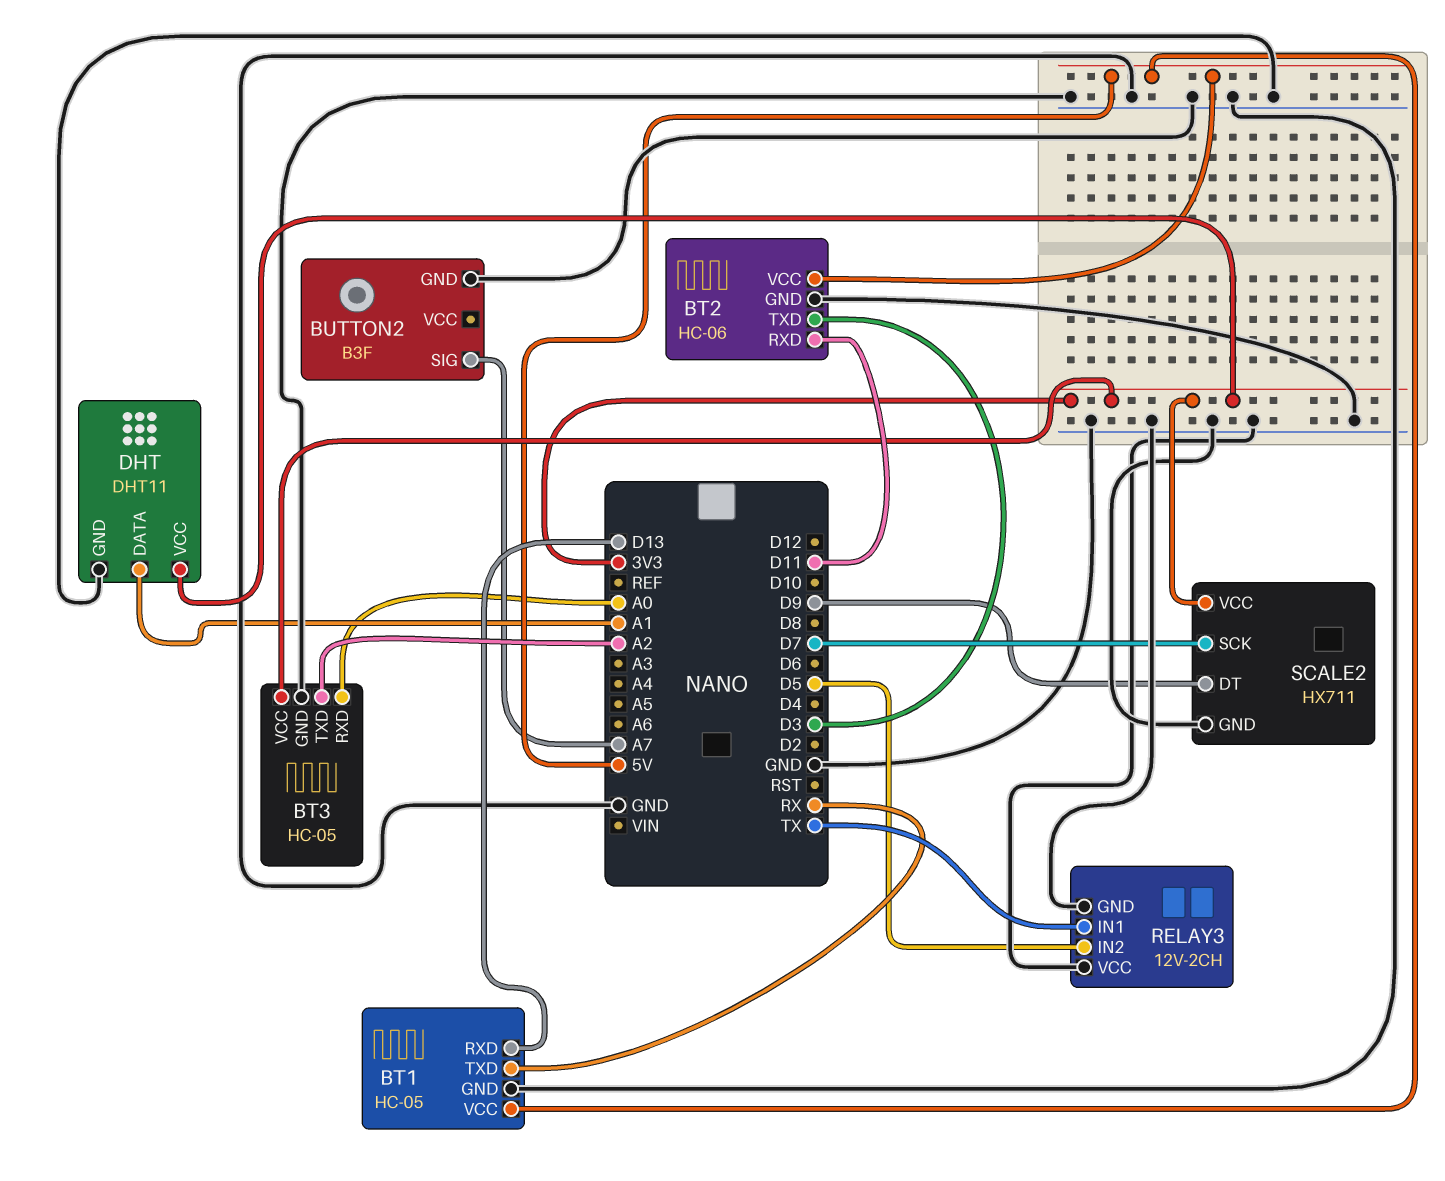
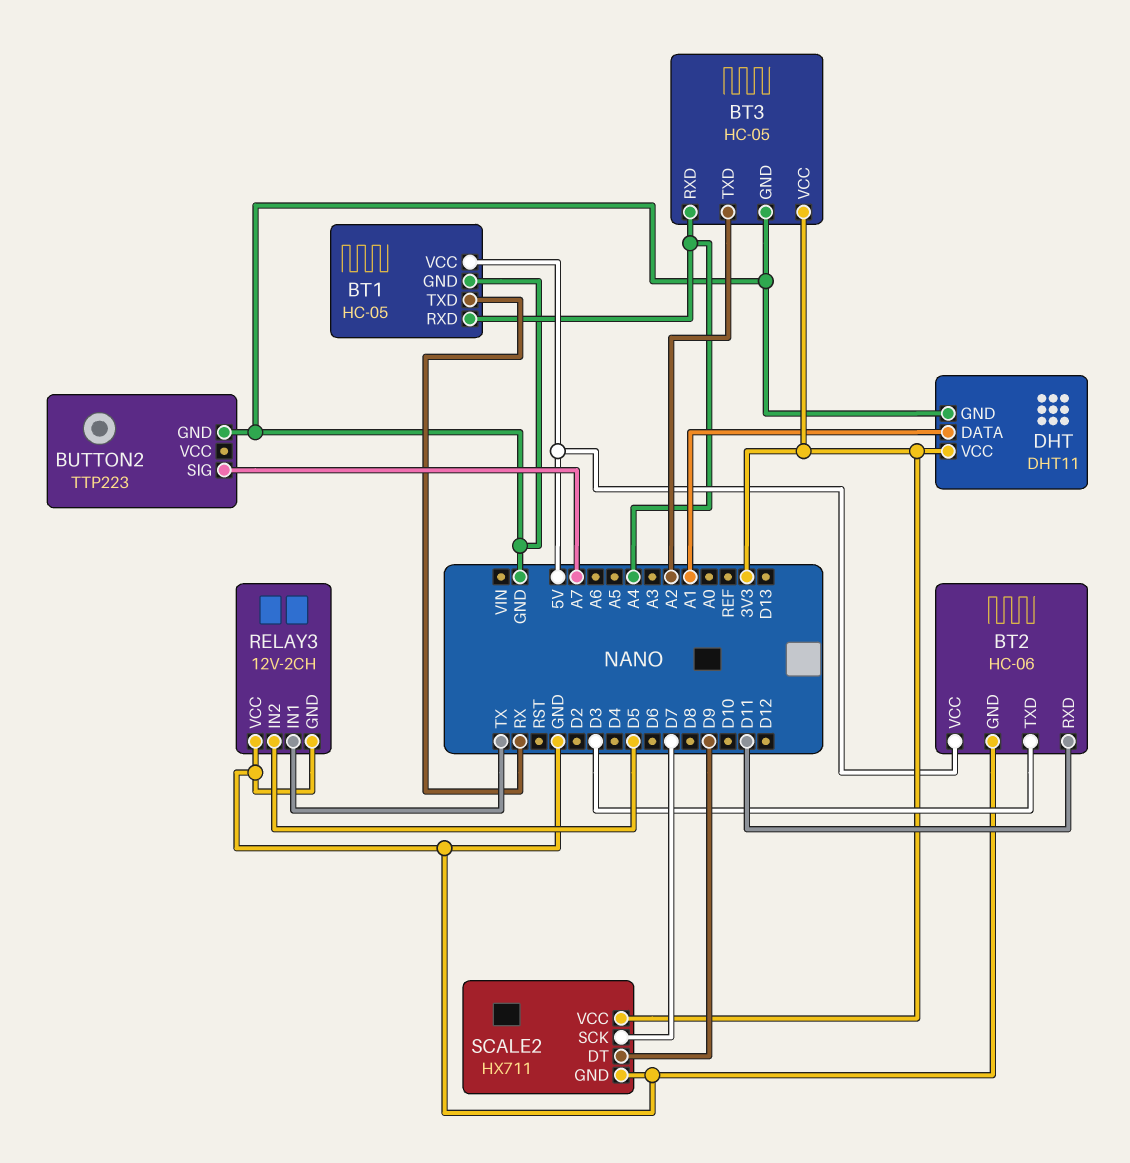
BT1 pin RXD: D13 -> A4
BT3 pin RXD: A0 -> A4
BUTTON2: B3F -> TTP223

